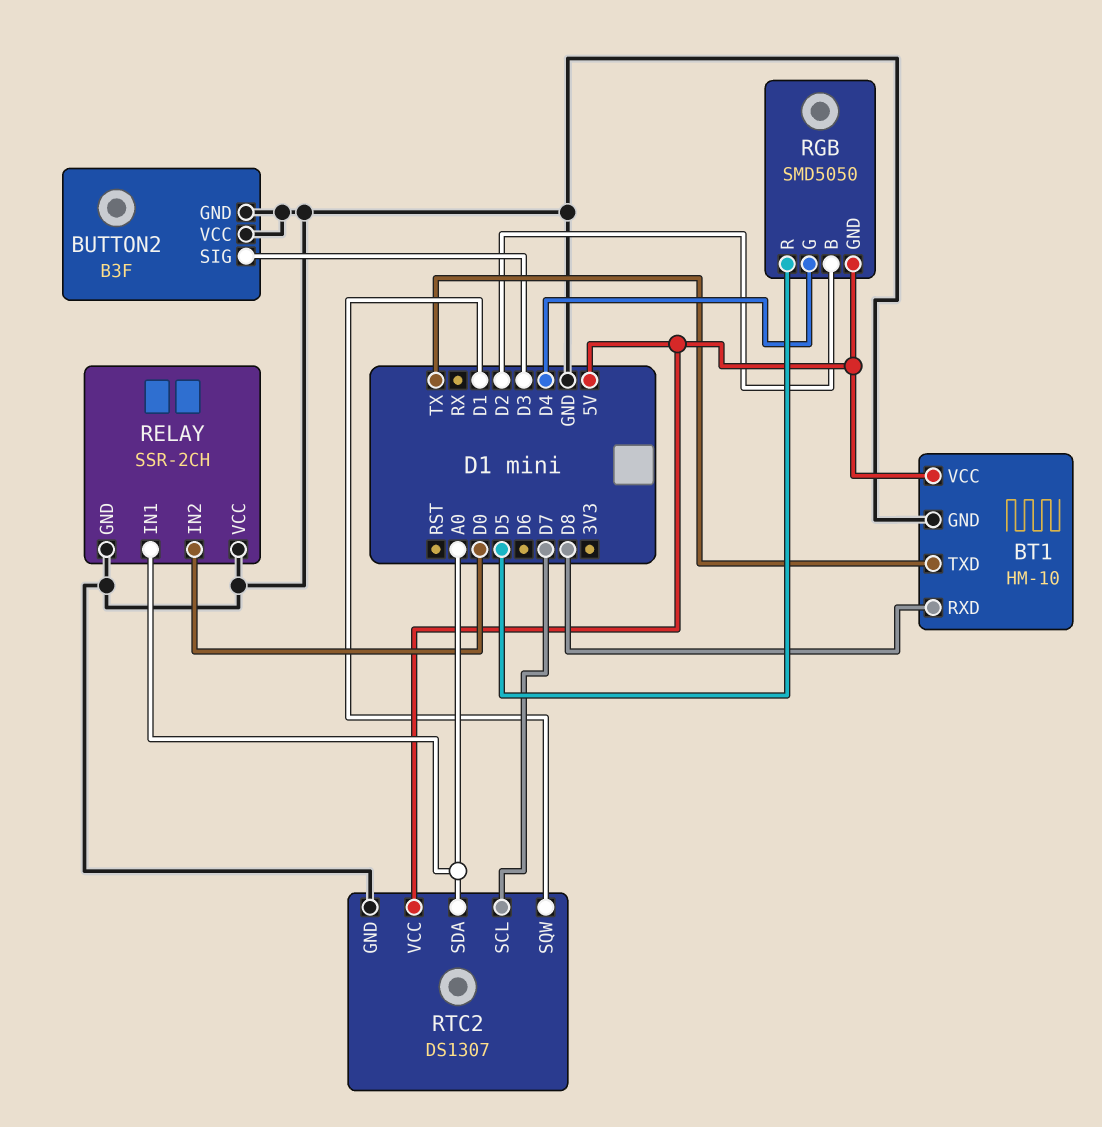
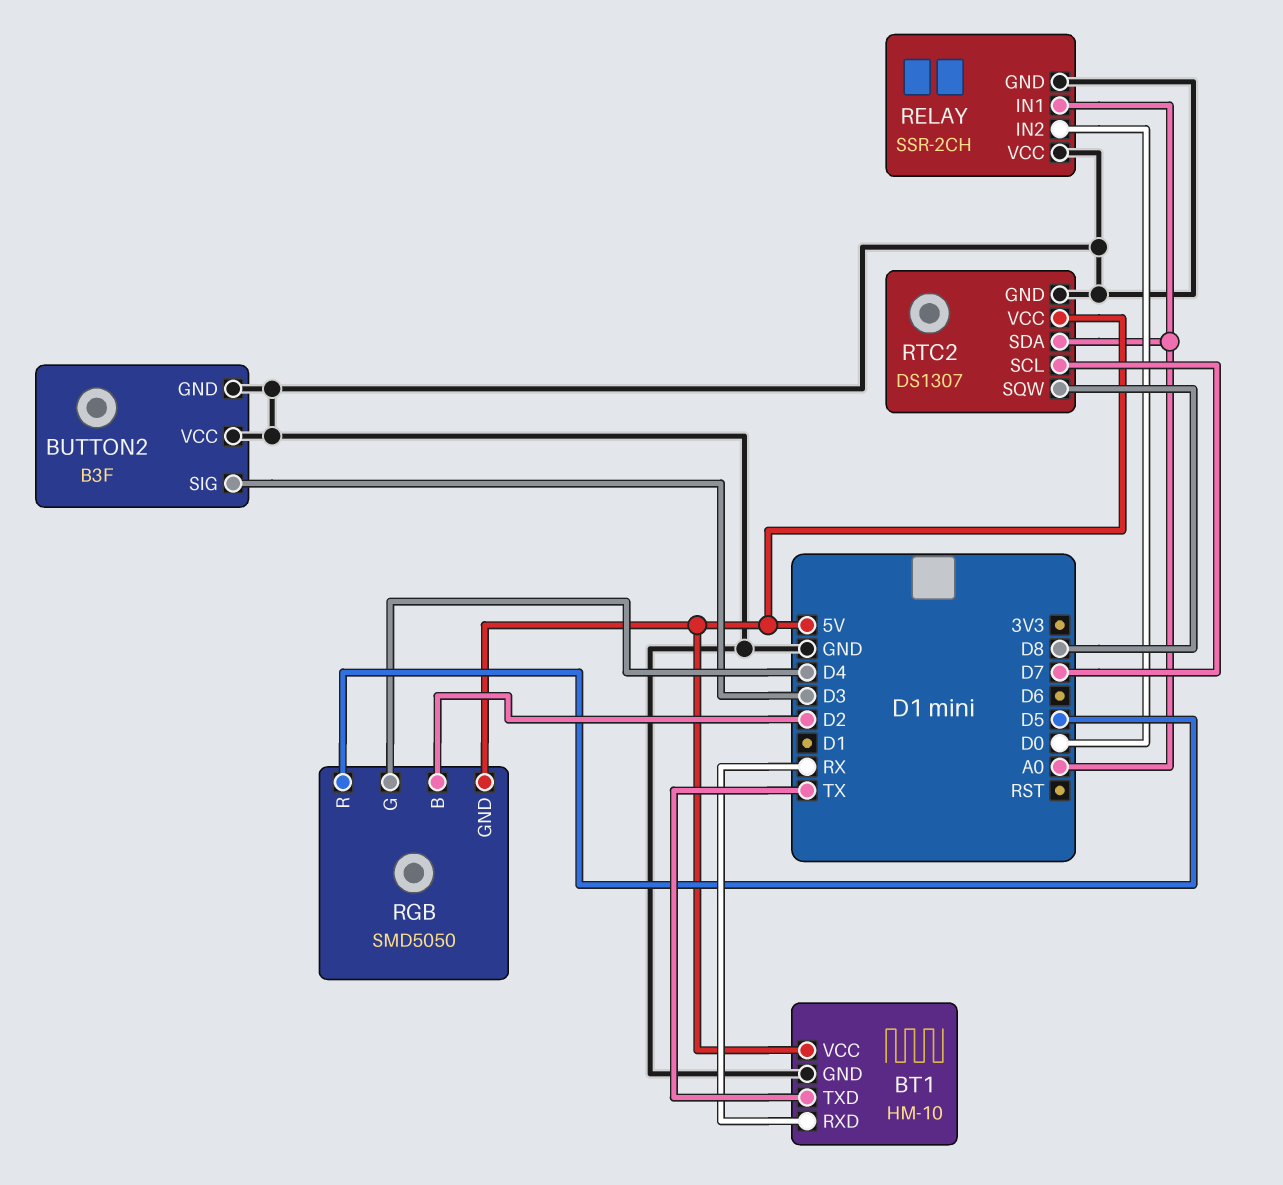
BT1 pin RXD: D8 -> RX
RTC2 pin SQW: D1 -> D8

